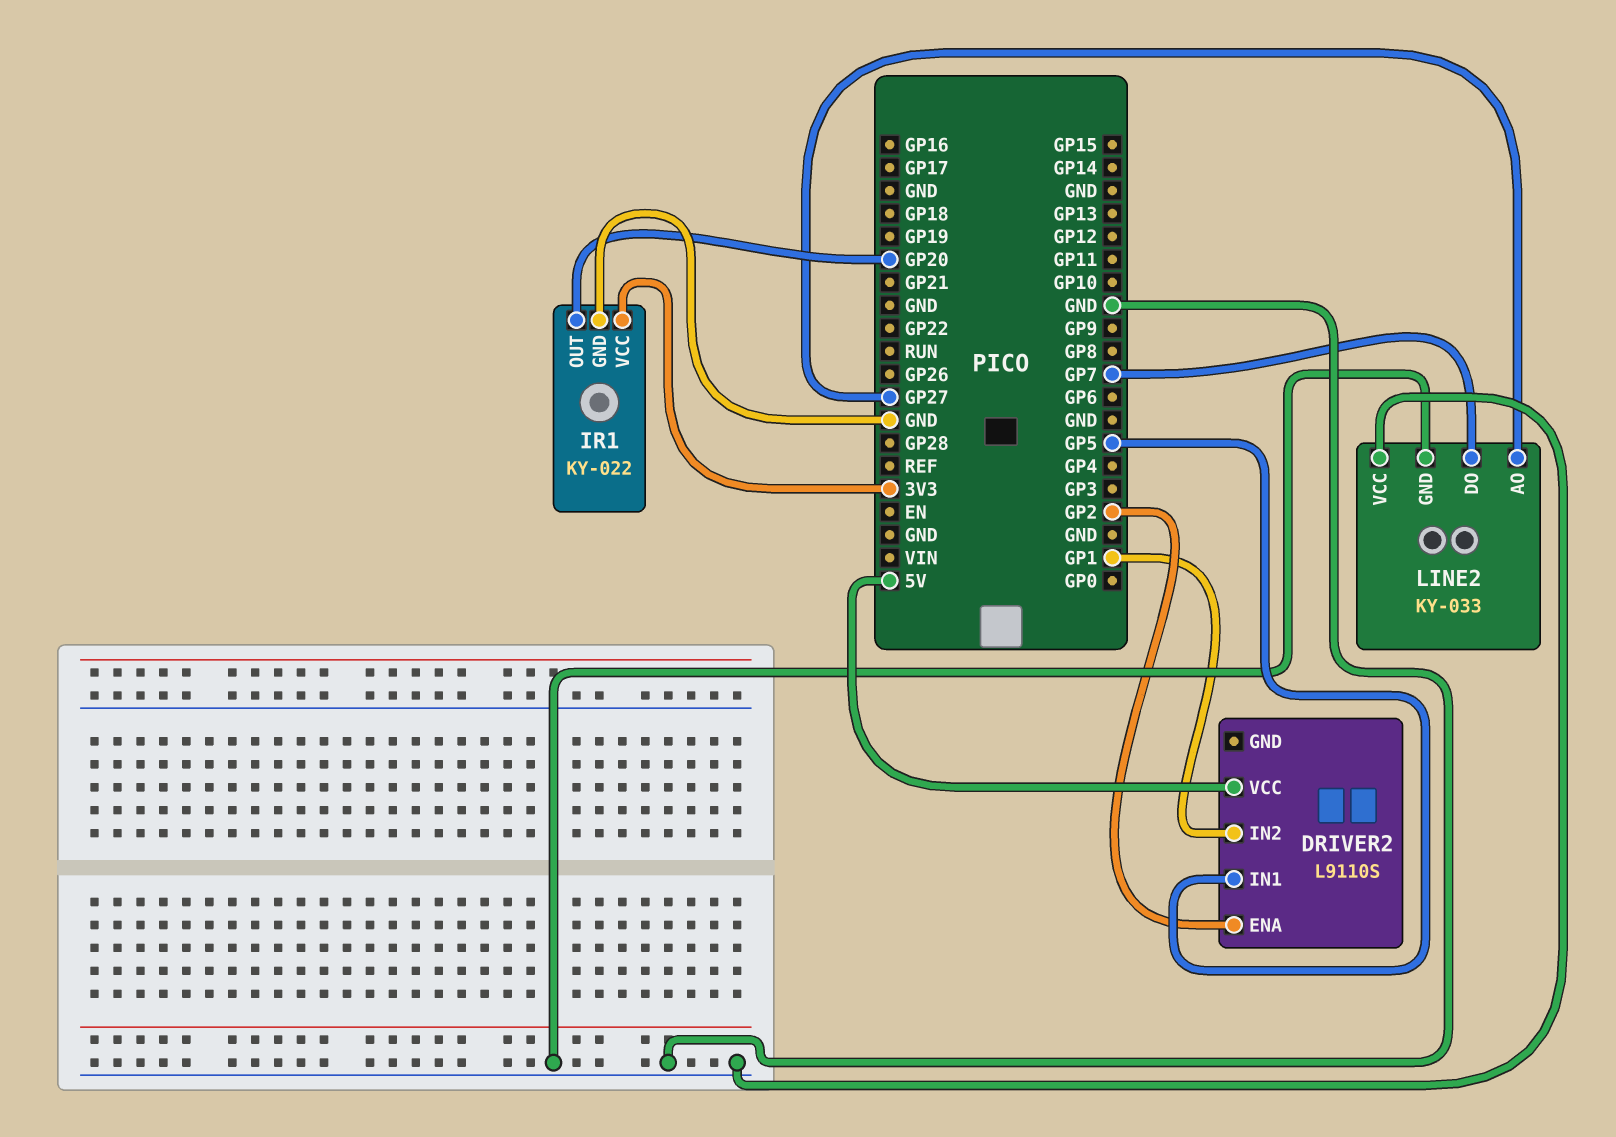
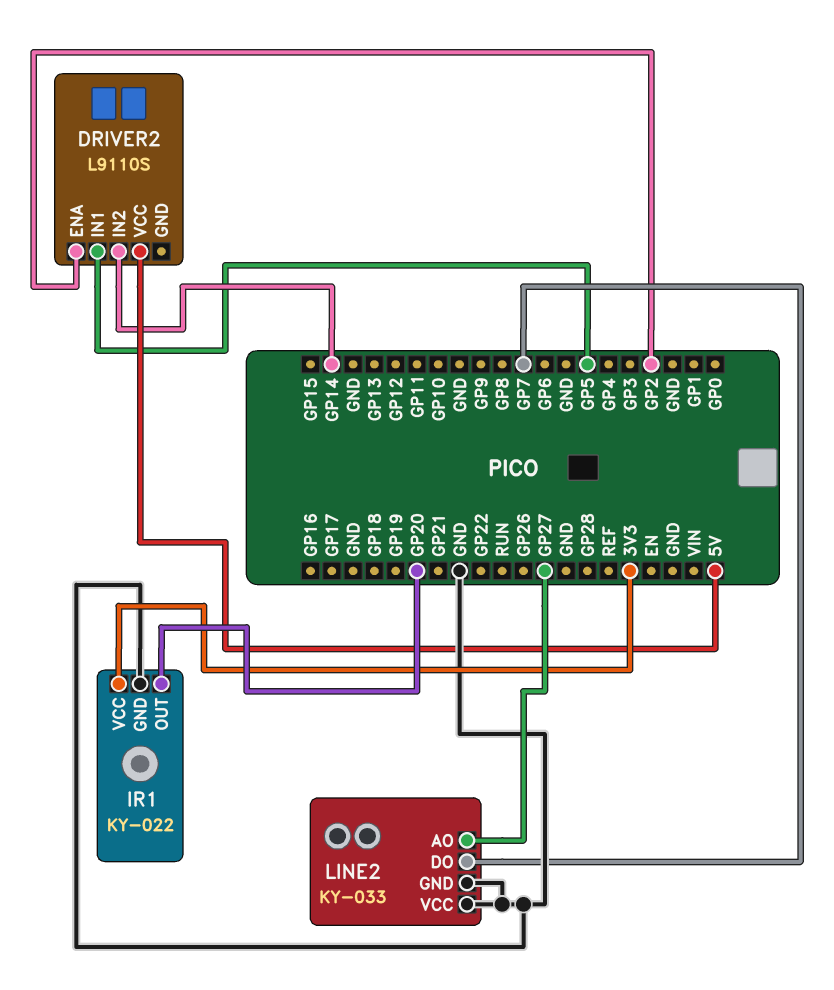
DRIVER2 pin IN2: GP1 -> GP14

